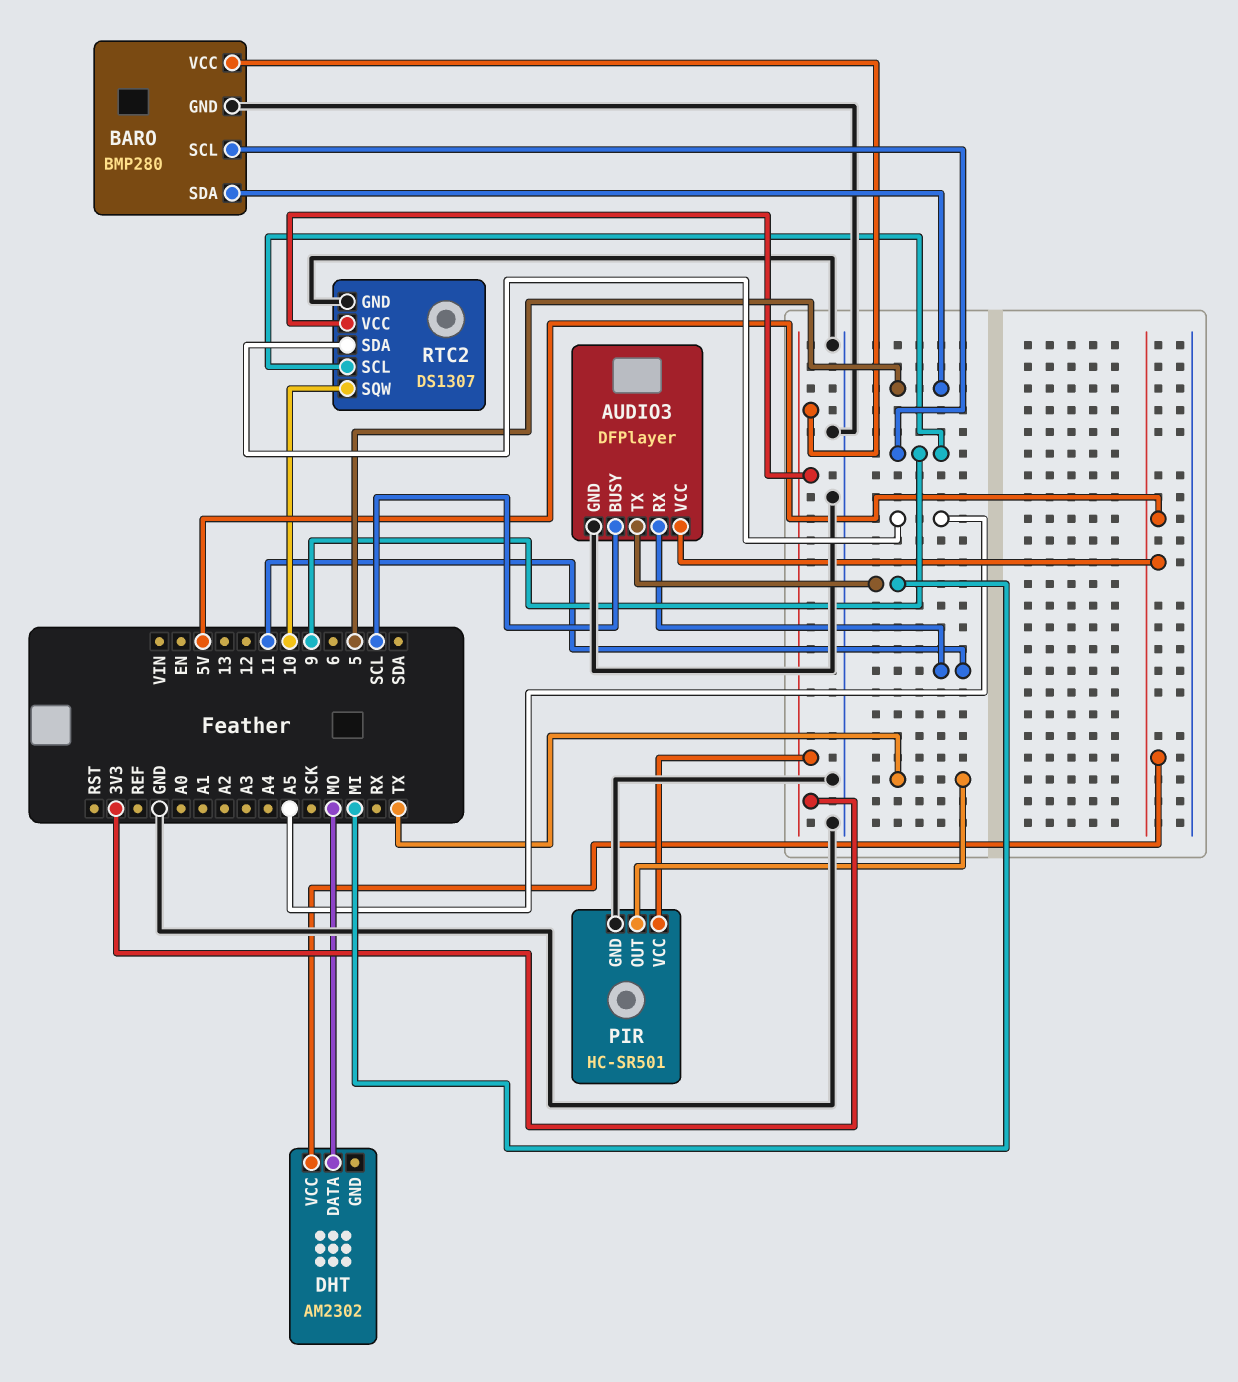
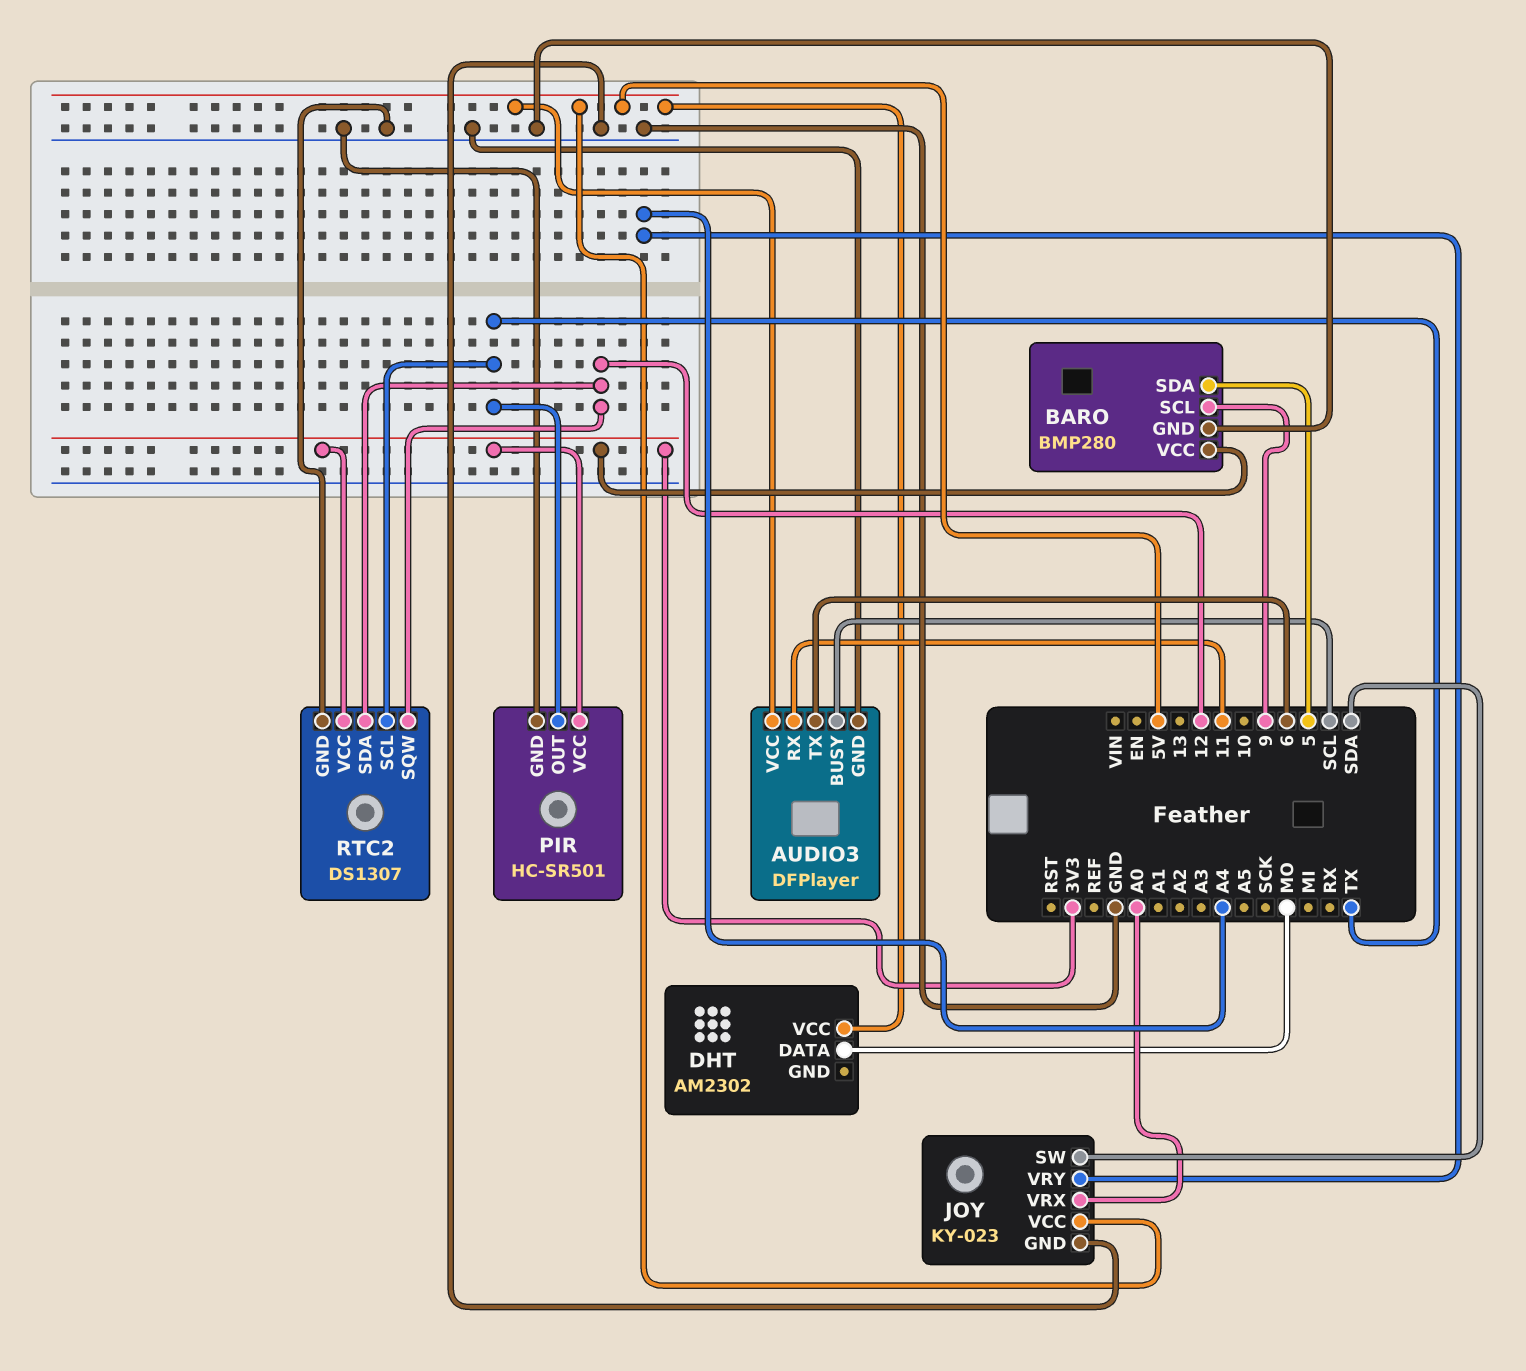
AUDIO3 pin TX: MI -> 6
JOY: none -> KY-023
JOY pin GND: none -> GND
JOY pin SW: none -> SDA
JOY pin VCC: none -> 5V
JOY pin VRX: none -> A0
JOY pin VRY: none -> A4
RTC2 pin SCL: 9 -> TX
RTC2 pin SDA: A5 -> 12
RTC2 pin SQW: 10 -> 12

